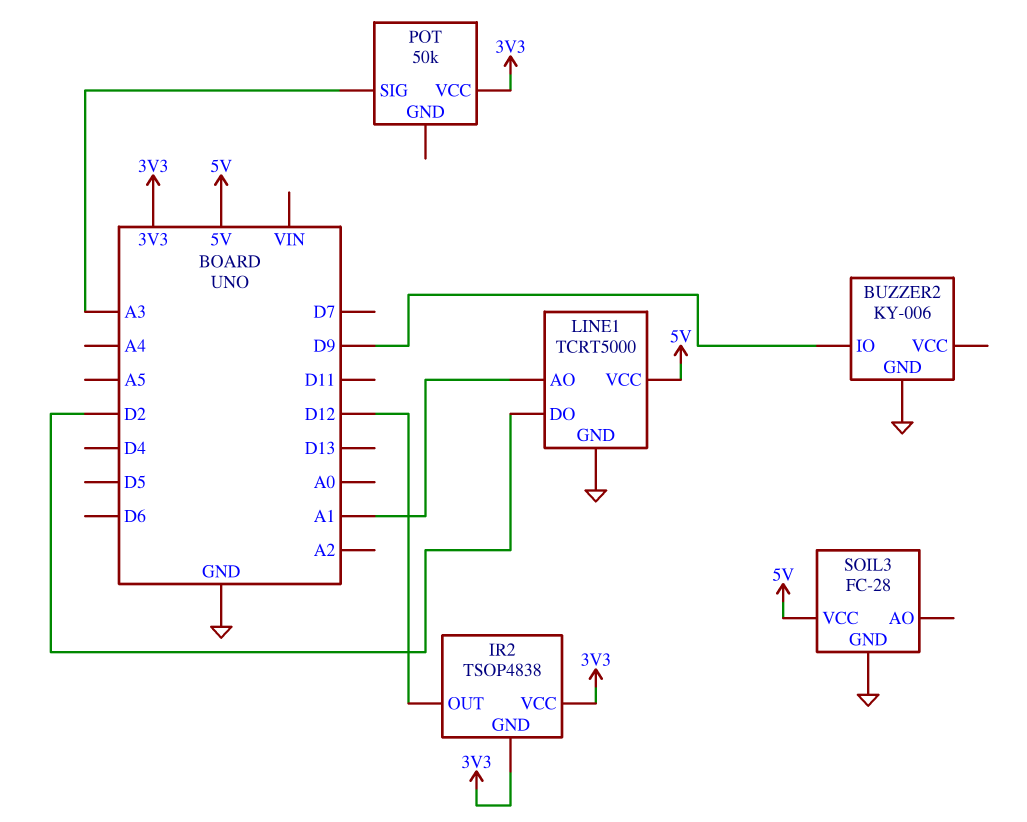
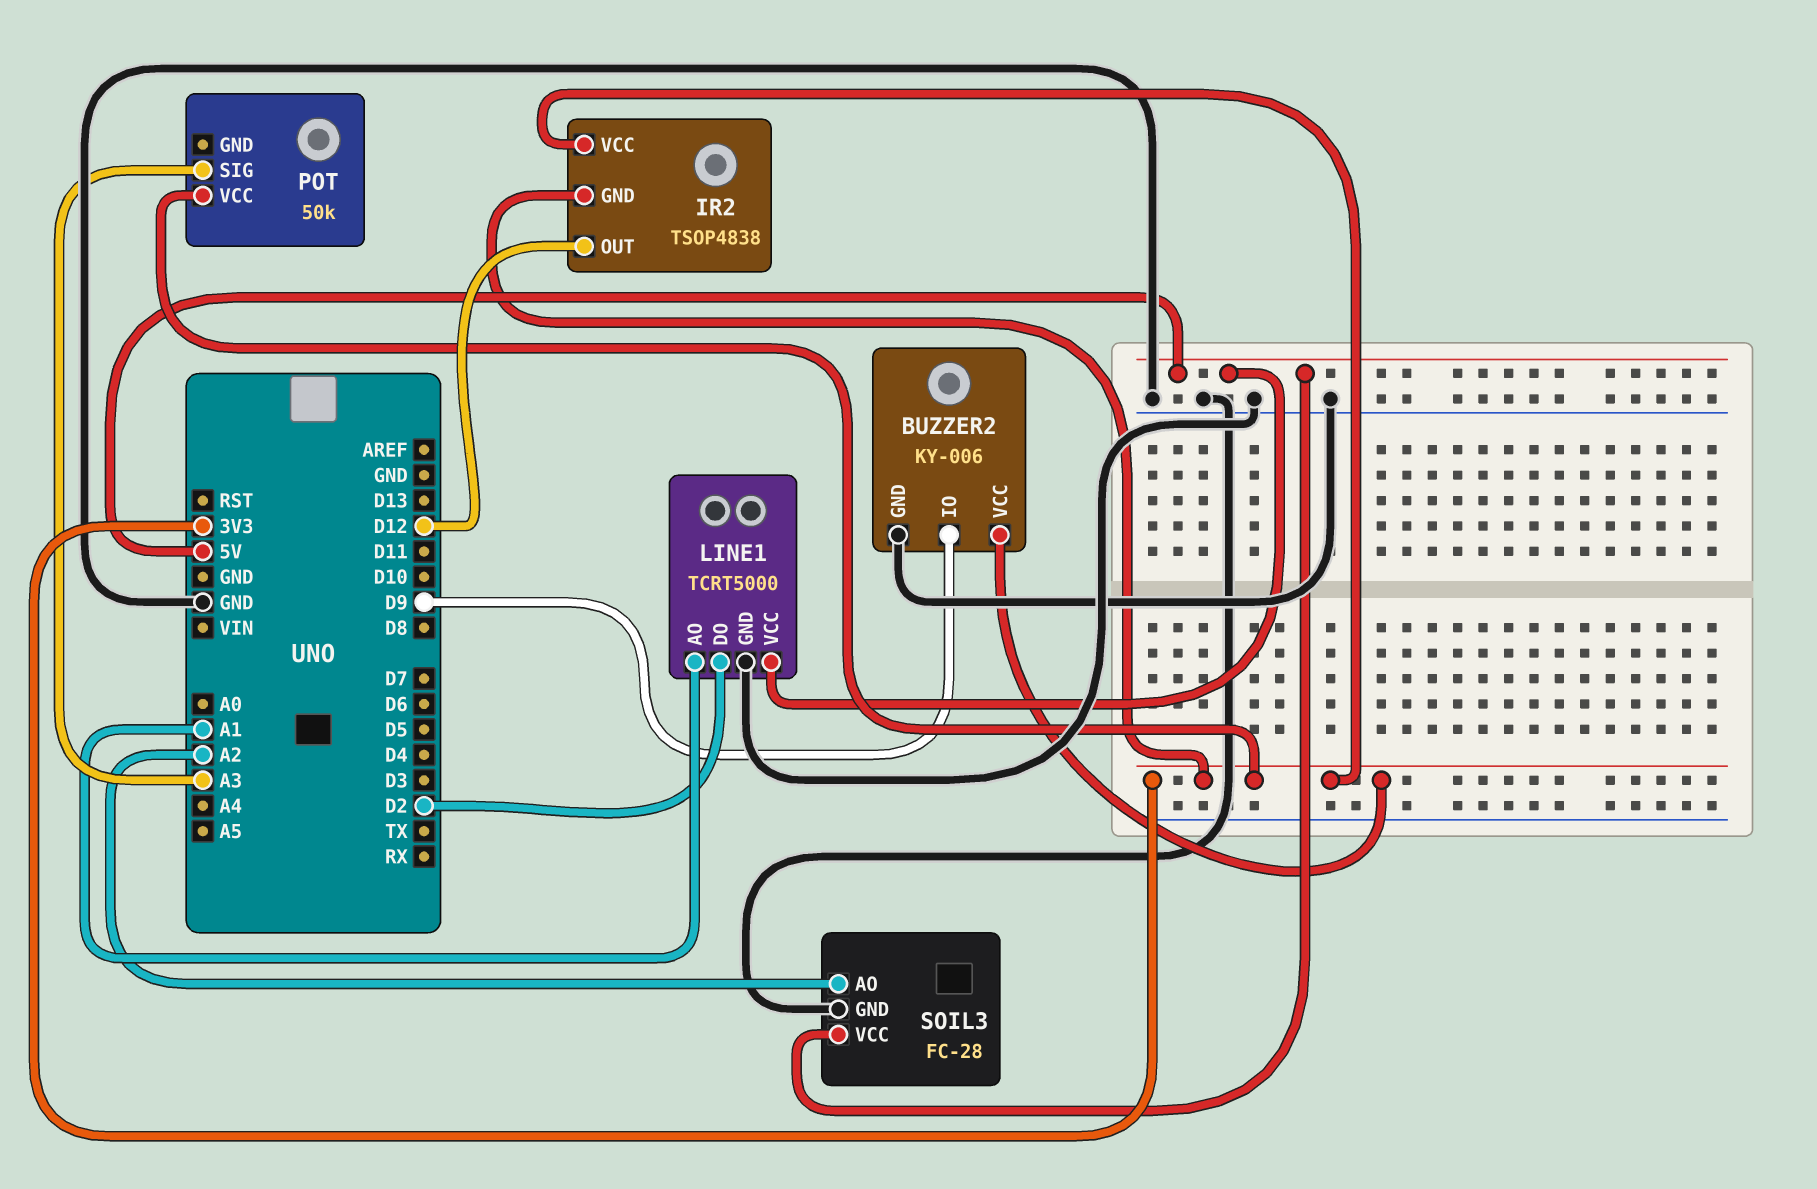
BUZZER2 pin VCC: none -> 3V3
SOIL3 pin AO: none -> A2

